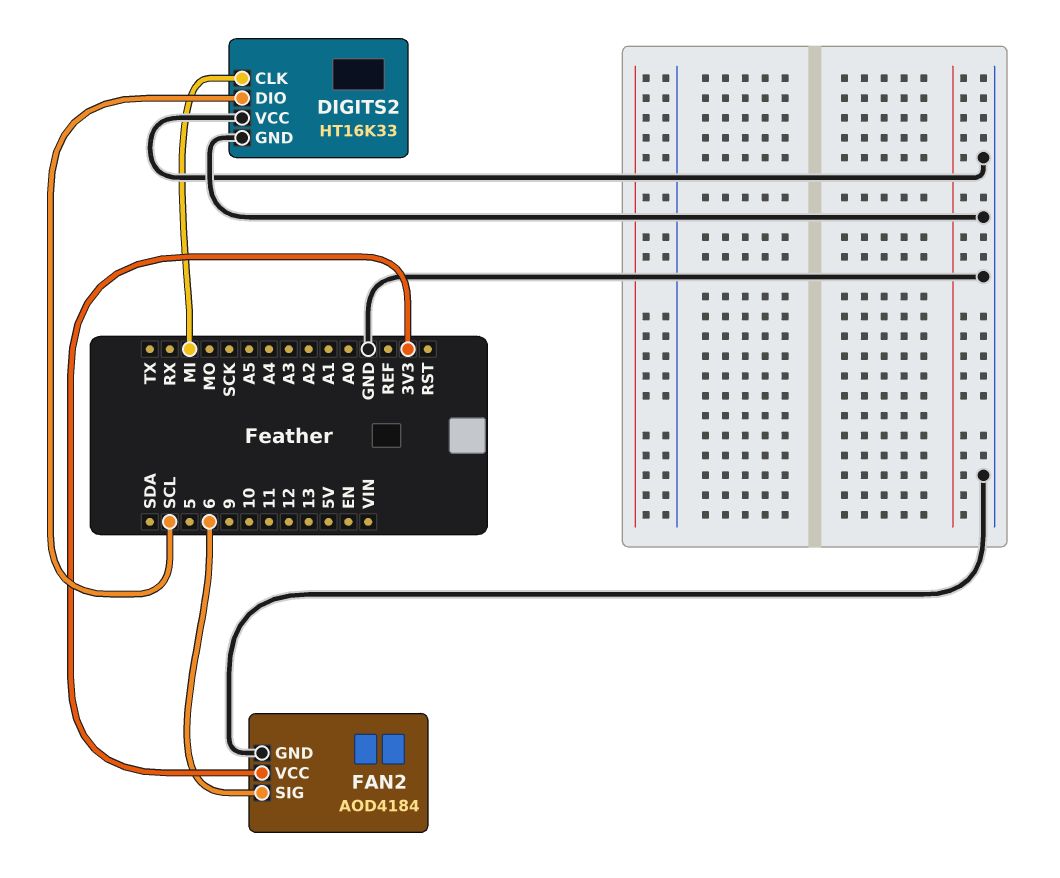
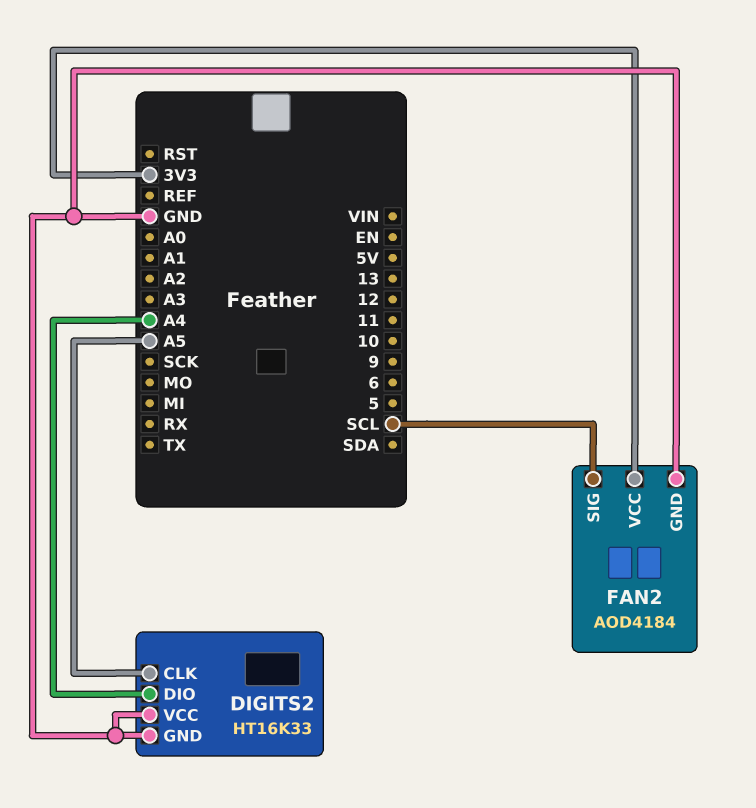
DIGITS2 pin CLK: MI -> A5
DIGITS2 pin DIO: SCL -> A4
FAN2 pin SIG: 6 -> SCL

